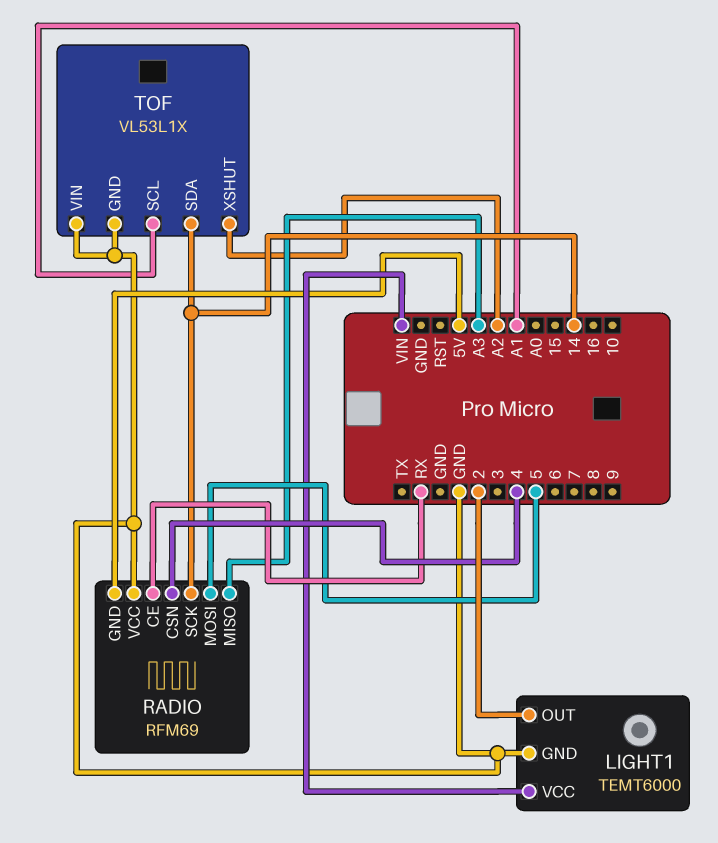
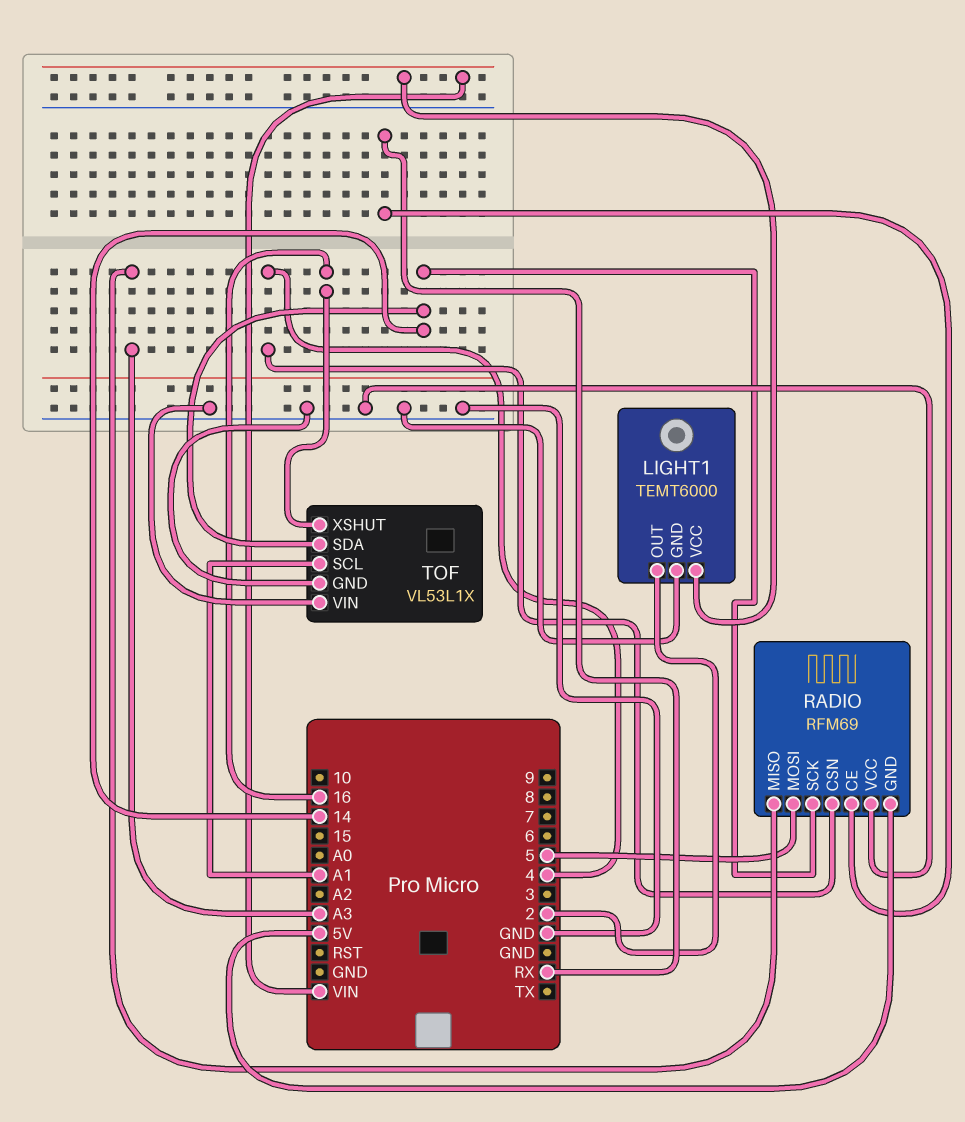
TOF pin XSHUT: A2 -> 16

